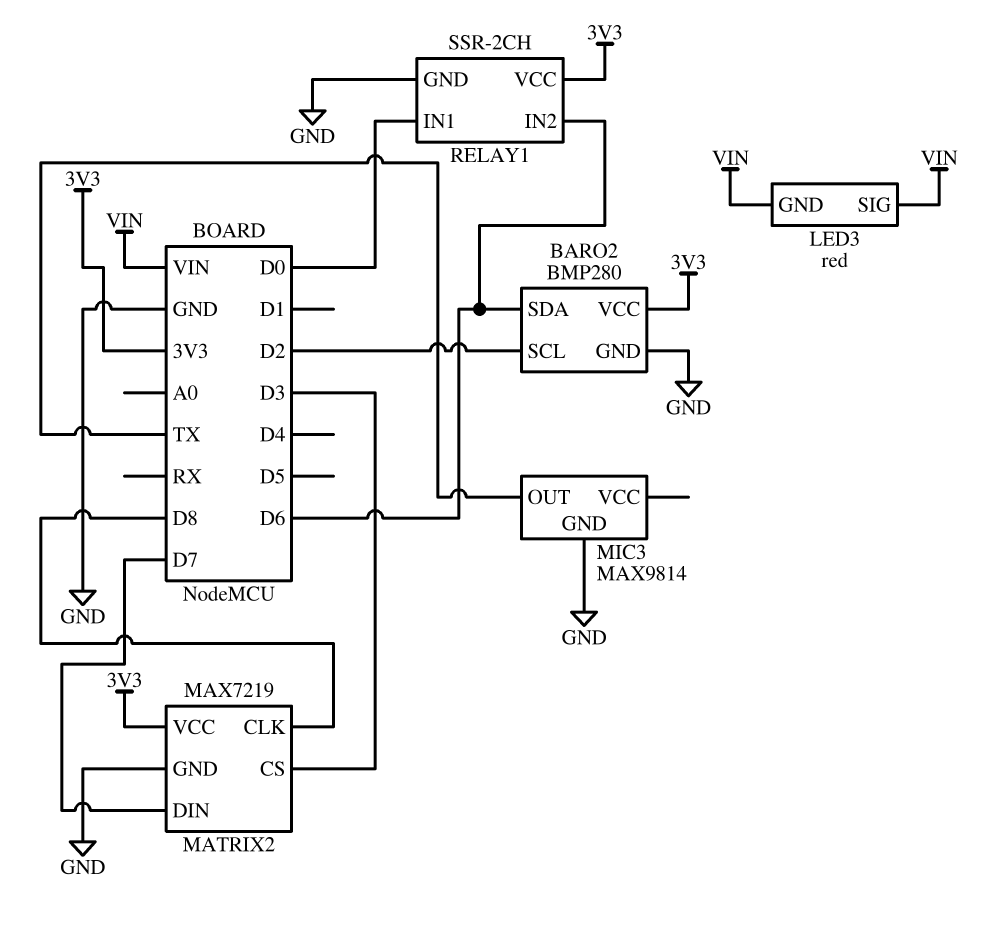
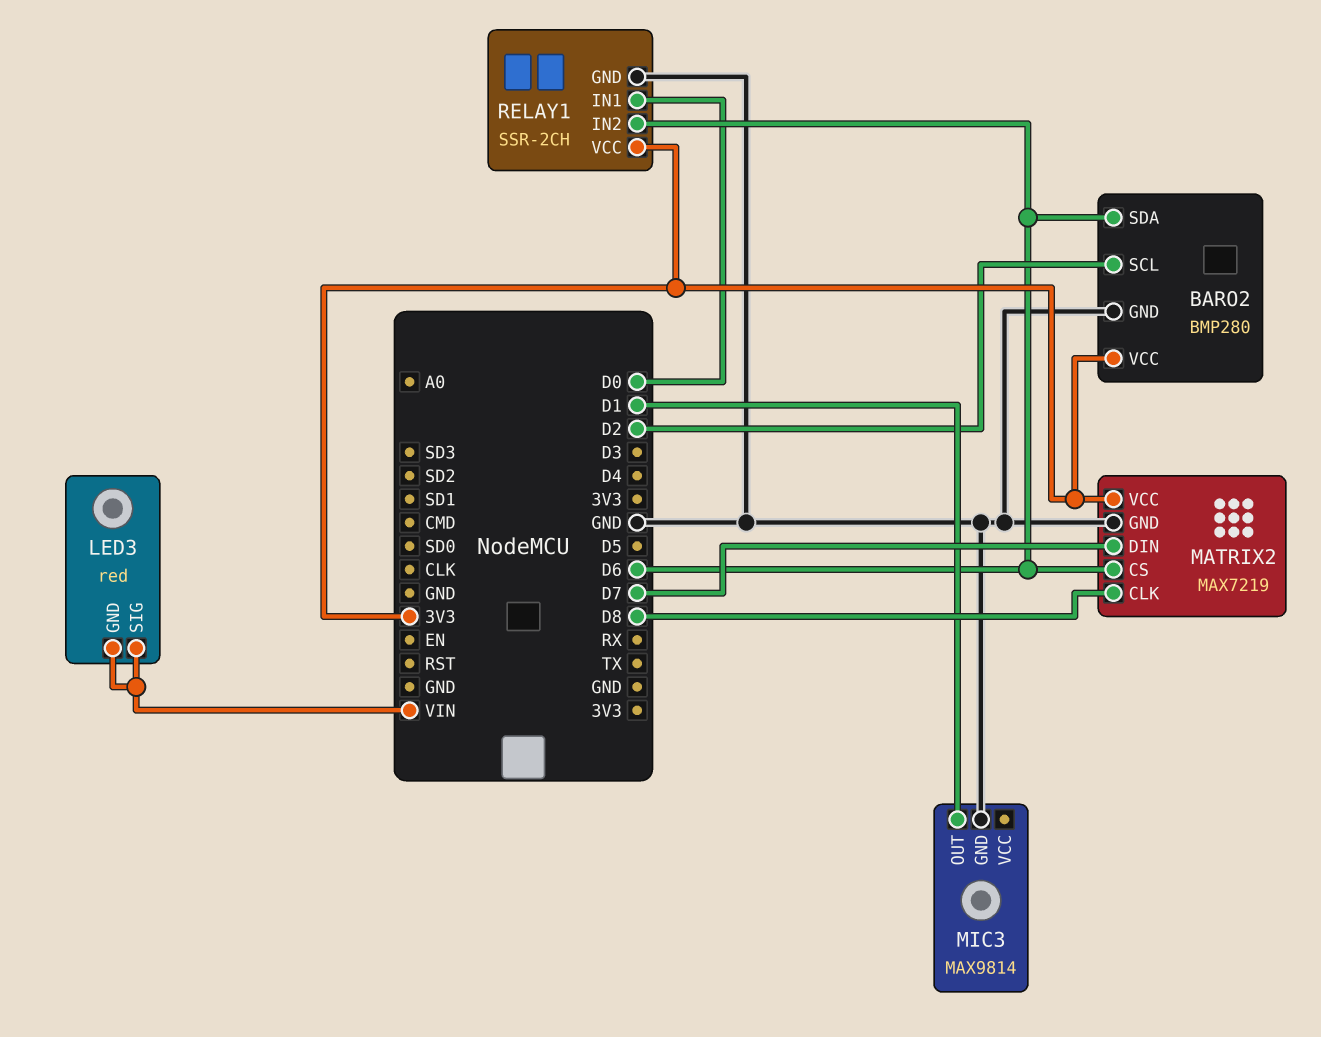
MATRIX2 pin CS: D3 -> D6
MIC3 pin OUT: TX -> D1

